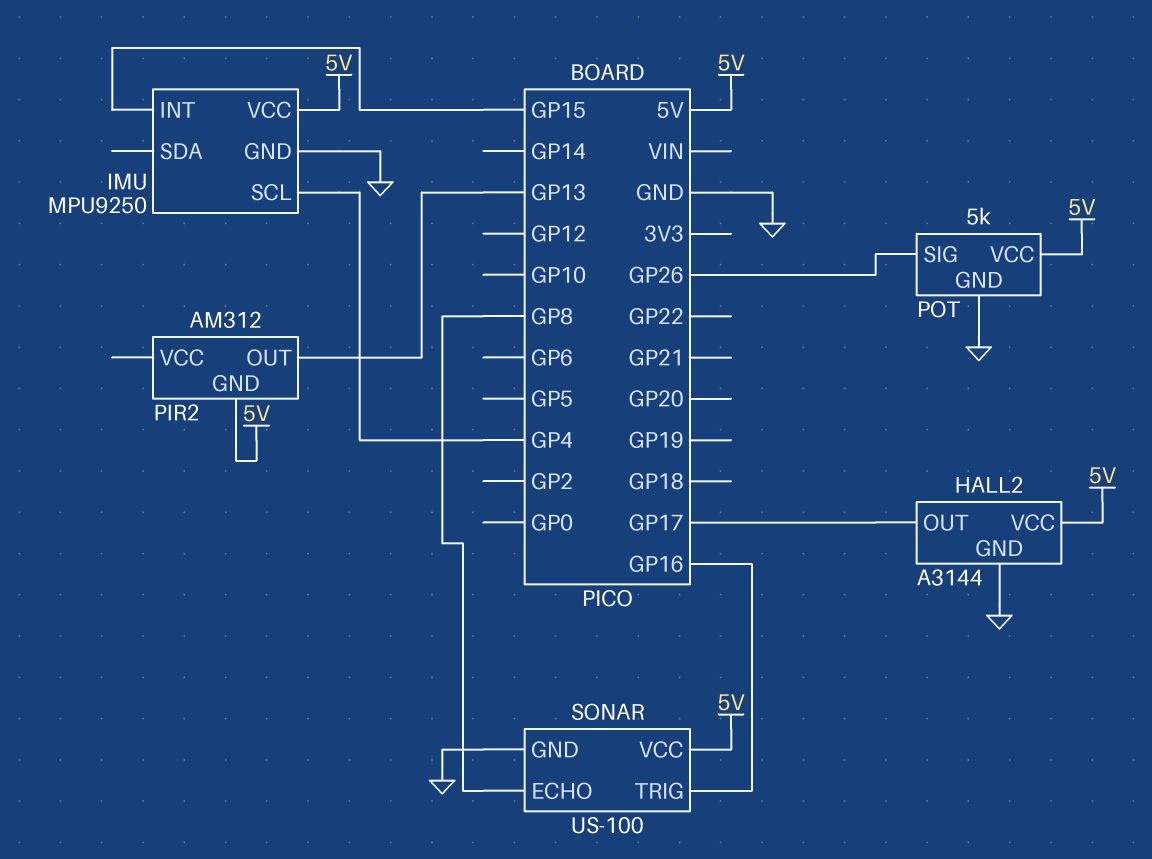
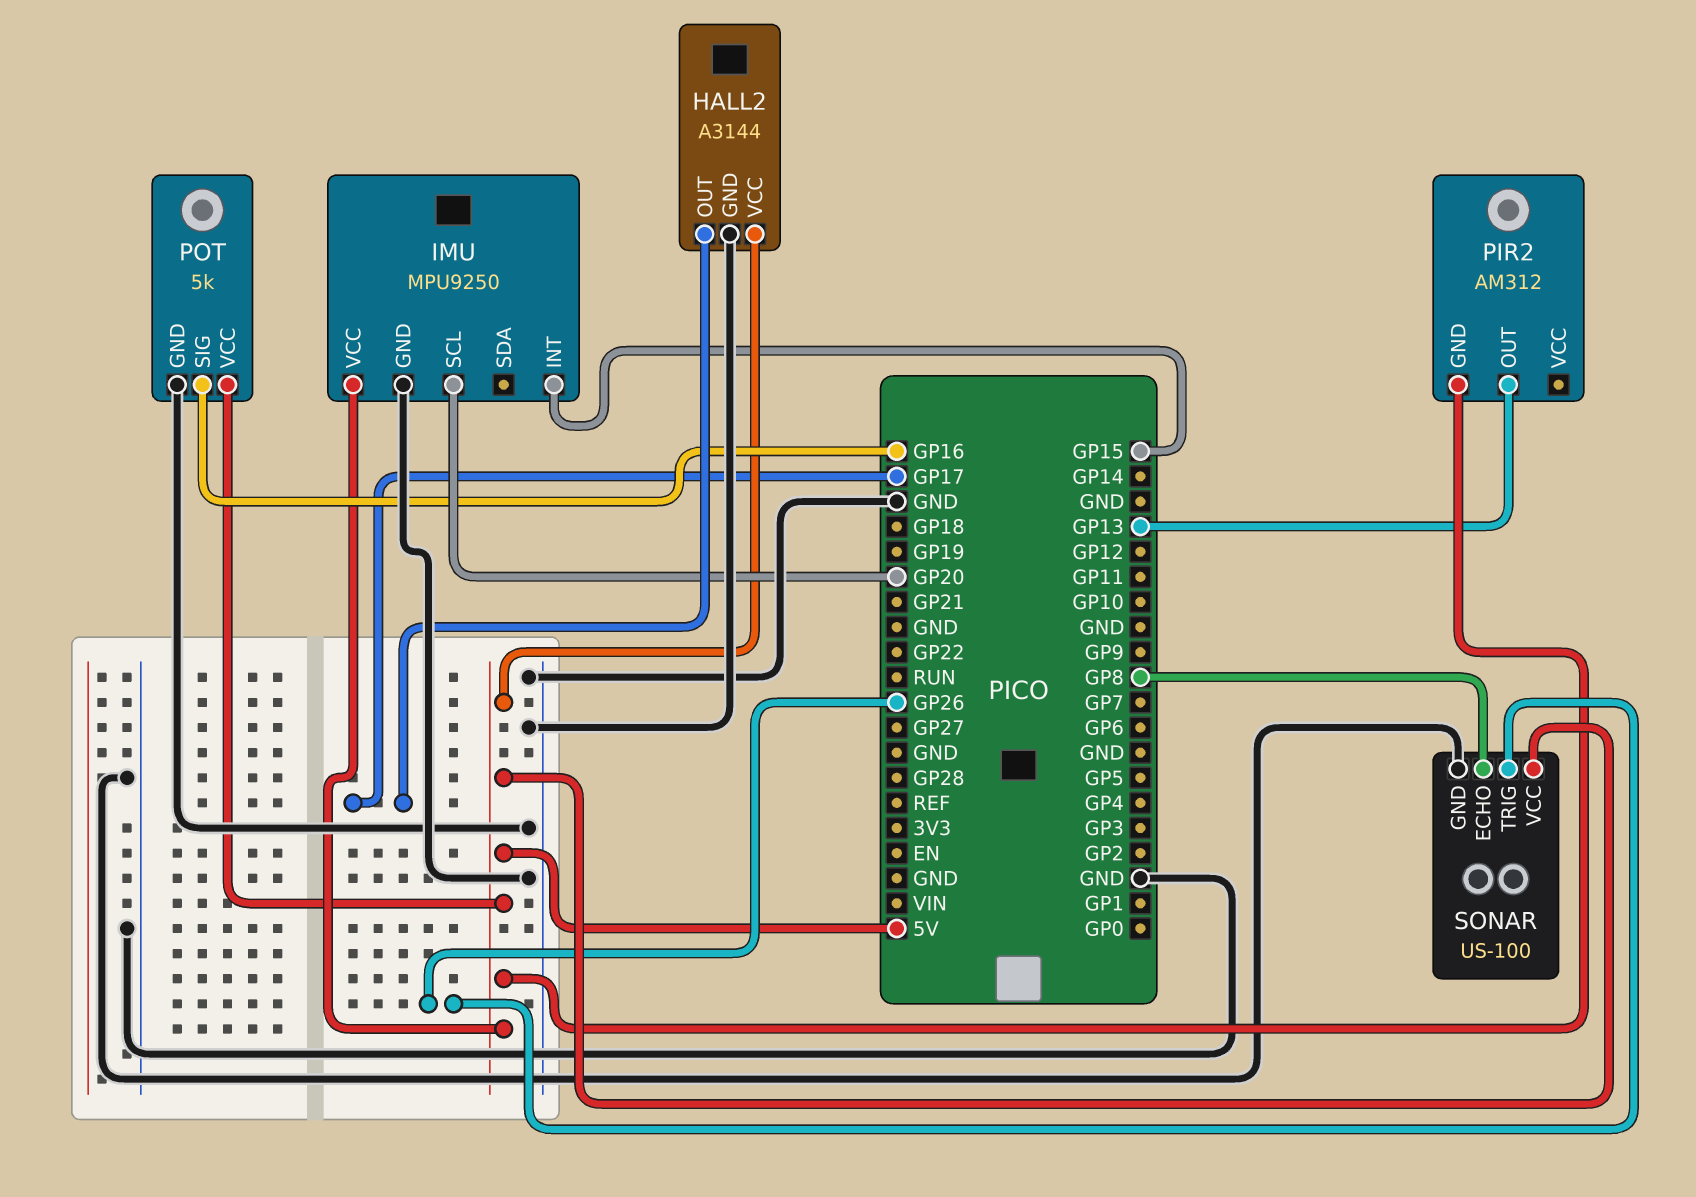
IMU pin SCL: GP4 -> GP20
POT pin SIG: GP26 -> GP16
SONAR pin TRIG: GP16 -> GP26

